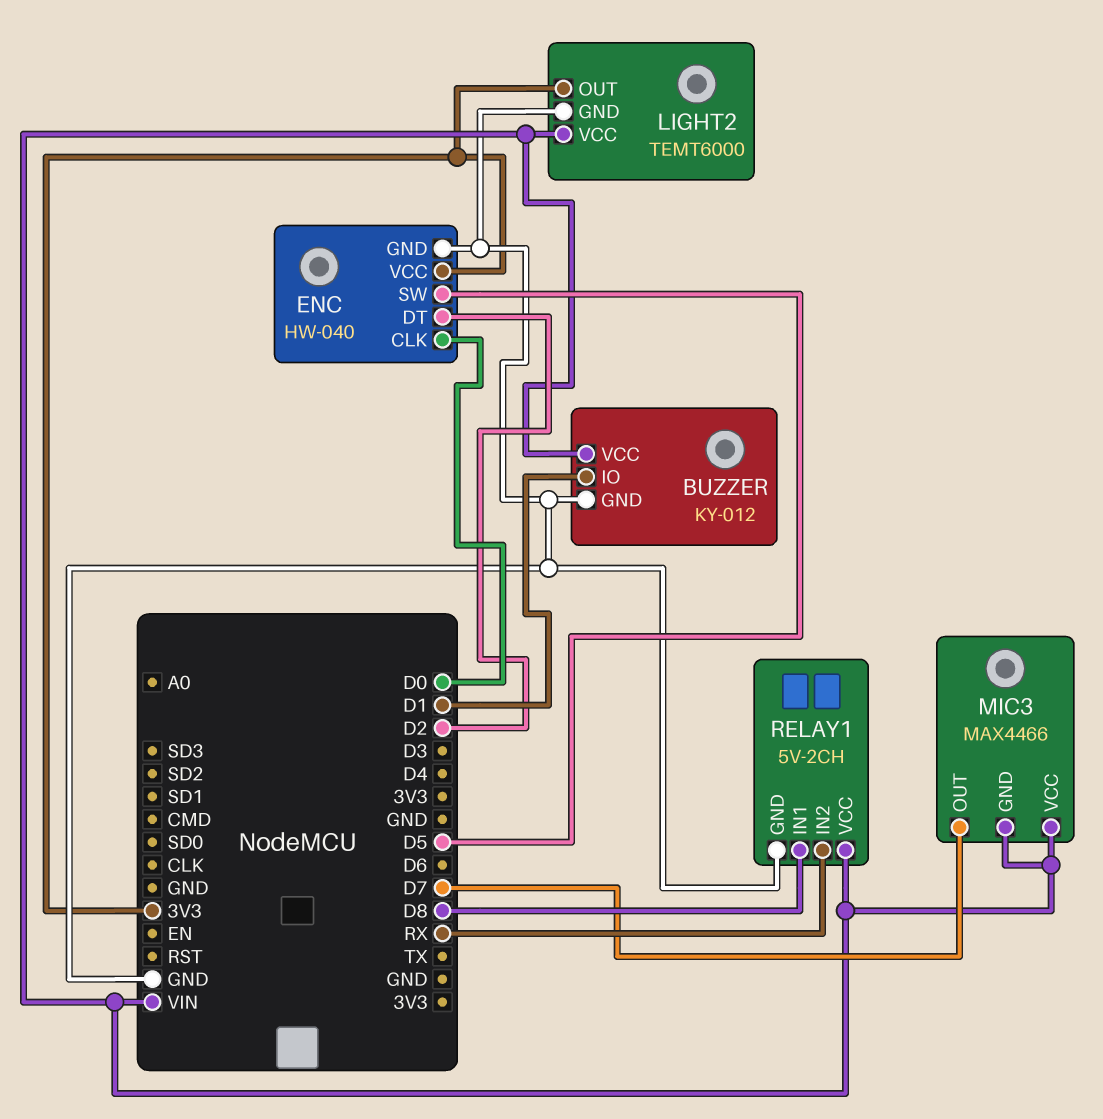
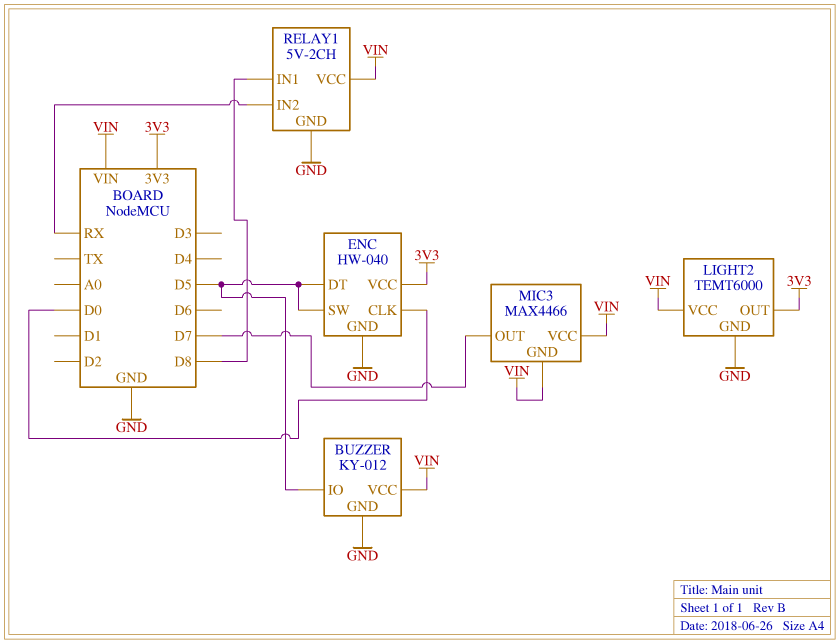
BUZZER pin IO: D1 -> D5
ENC pin DT: D2 -> D5

